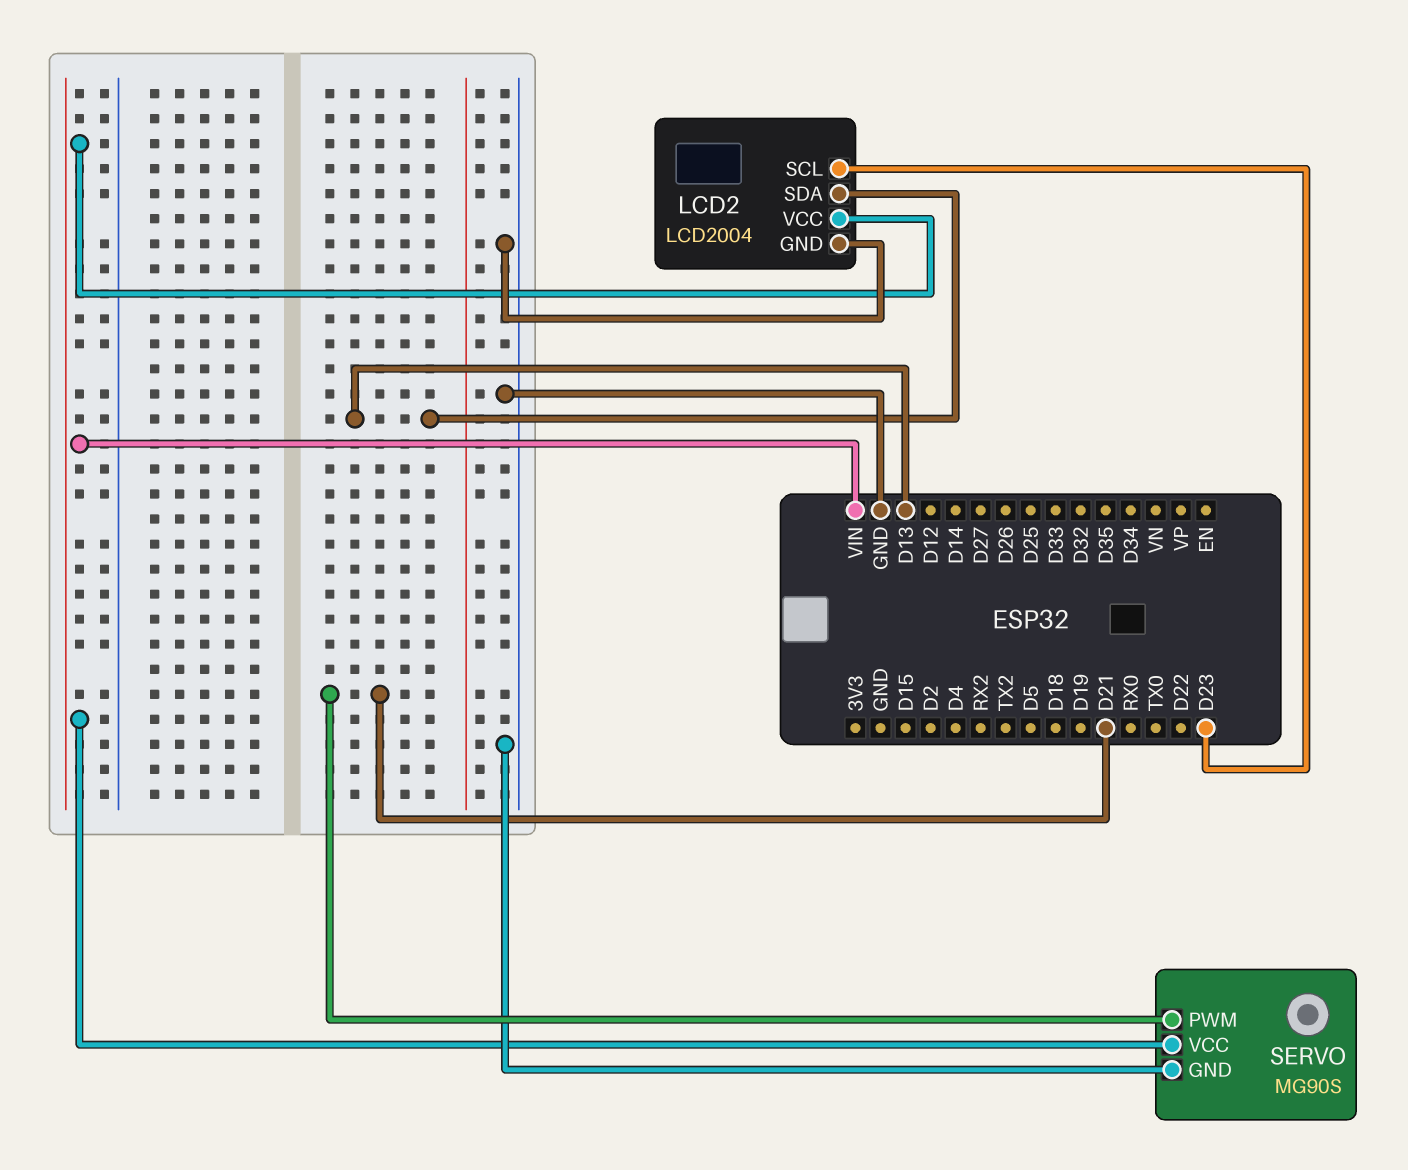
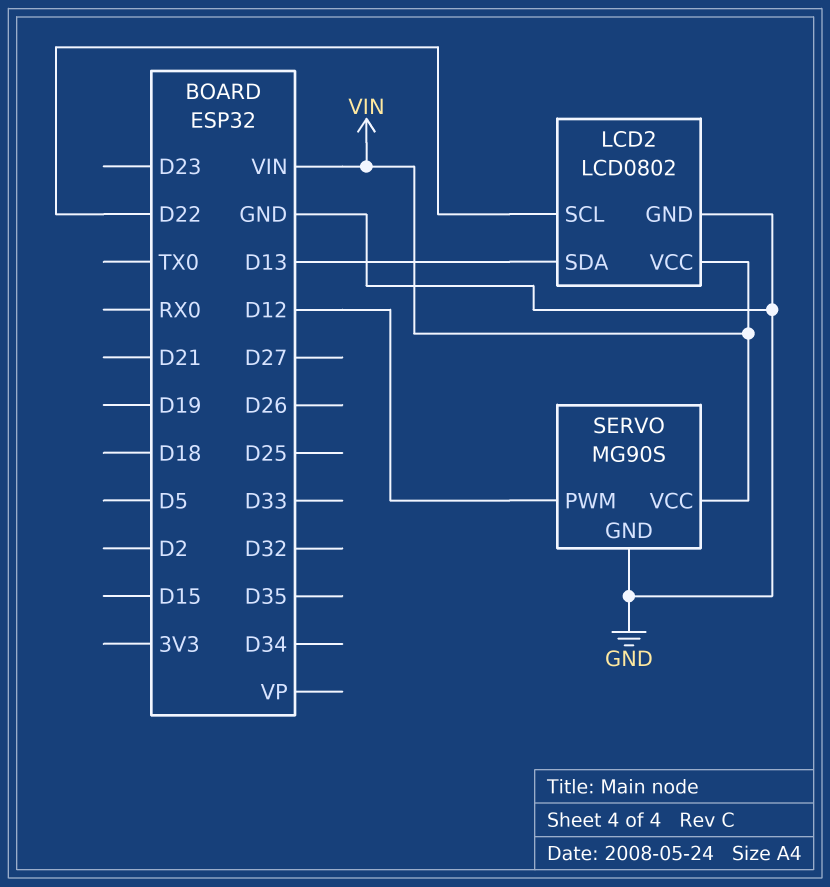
LCD2: LCD2004 -> LCD0802
LCD2 pin SCL: D23 -> D22
SERVO pin PWM: D21 -> D12

